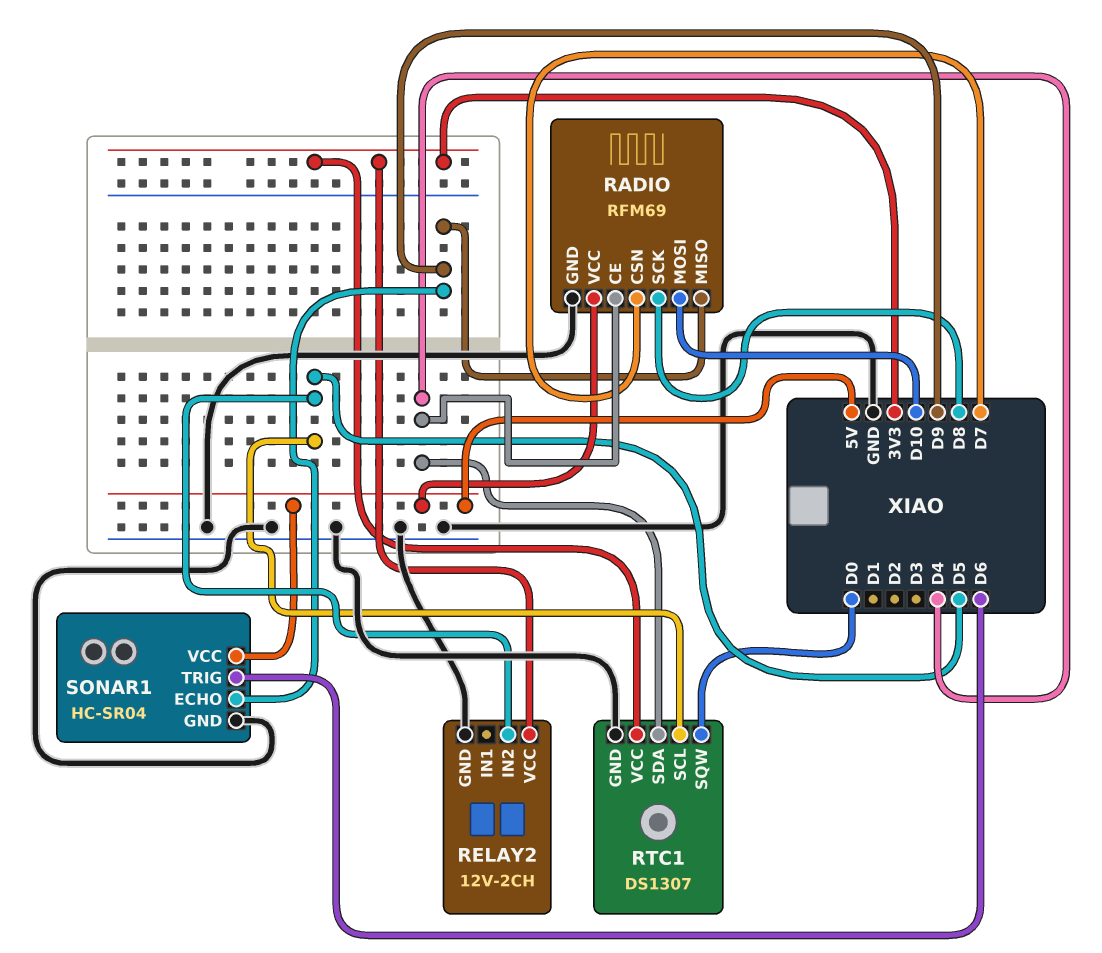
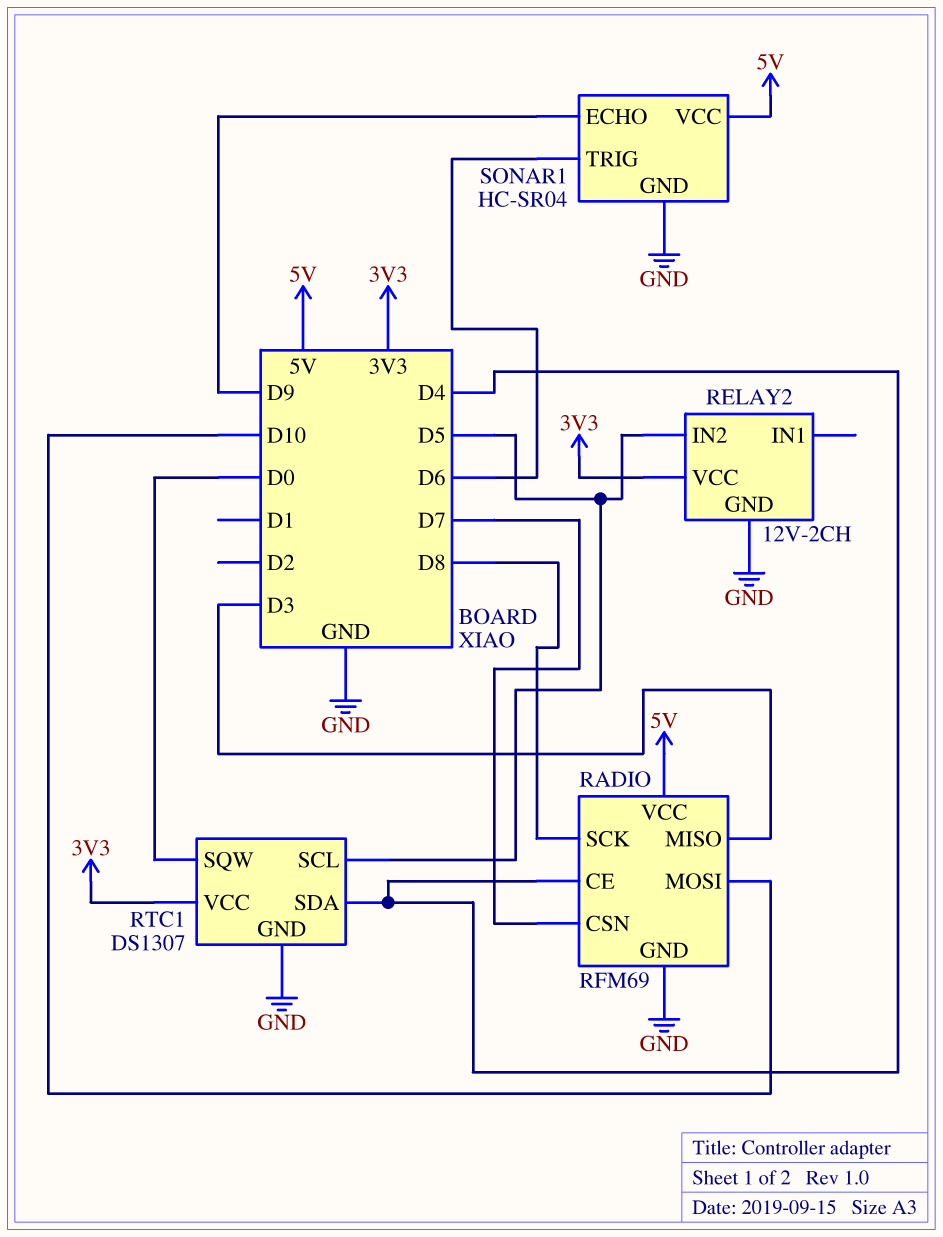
RADIO pin MISO: D9 -> D3

